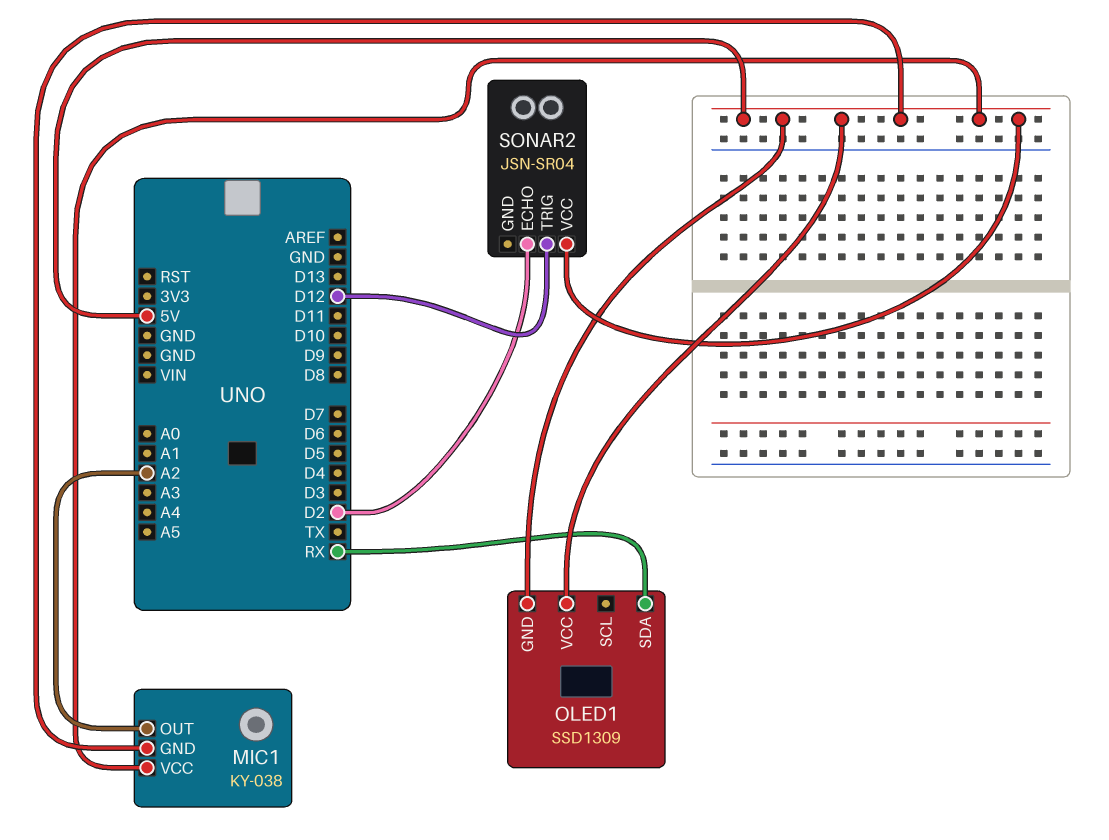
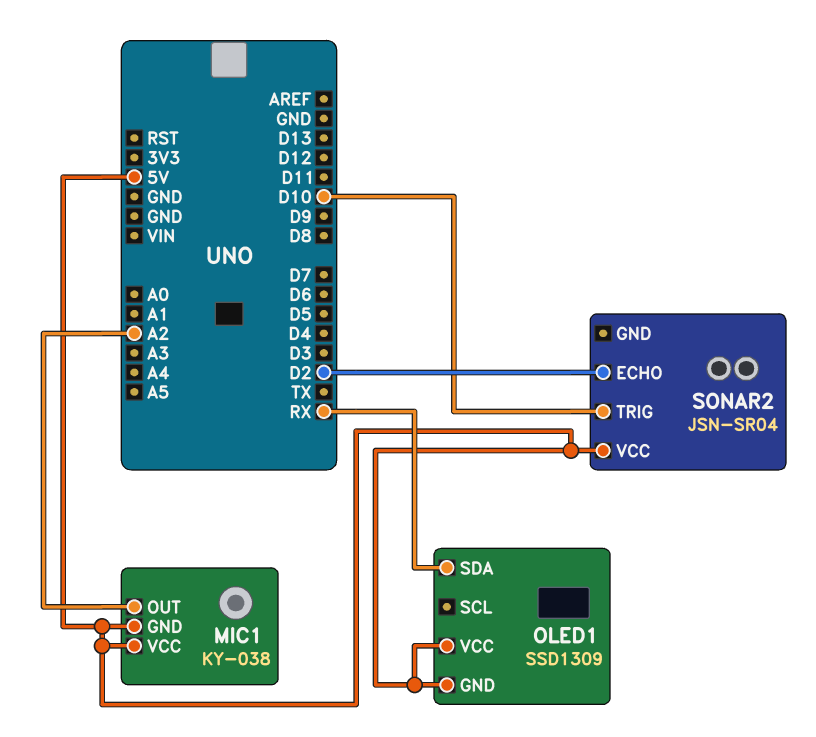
SONAR2 pin TRIG: D12 -> D10

